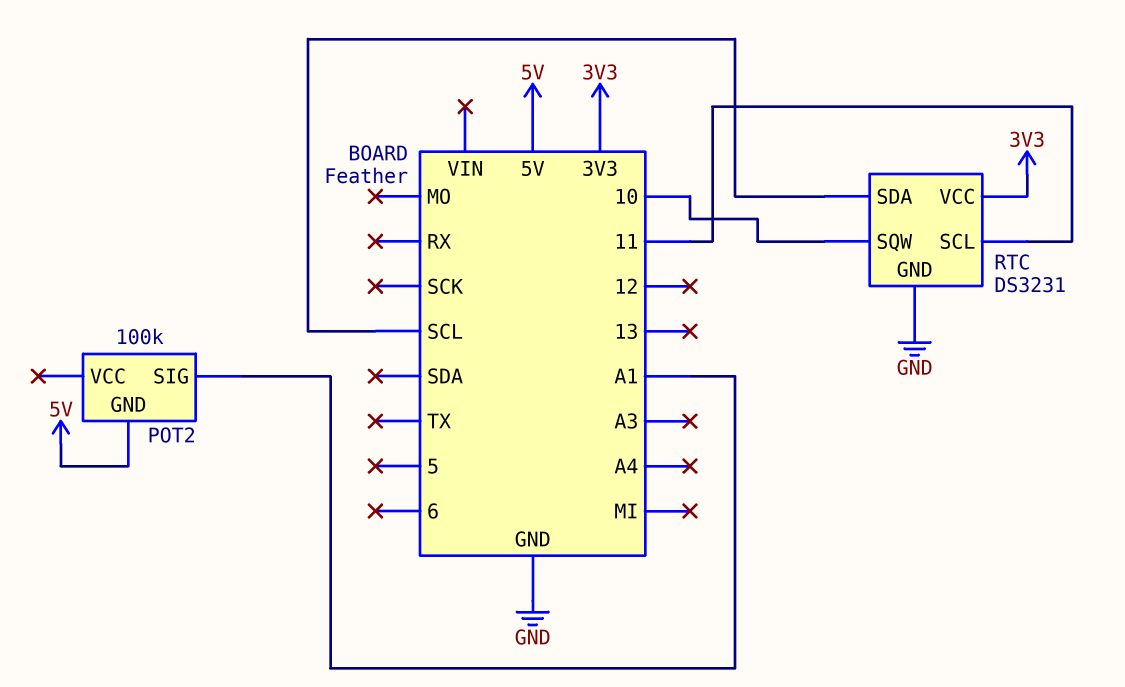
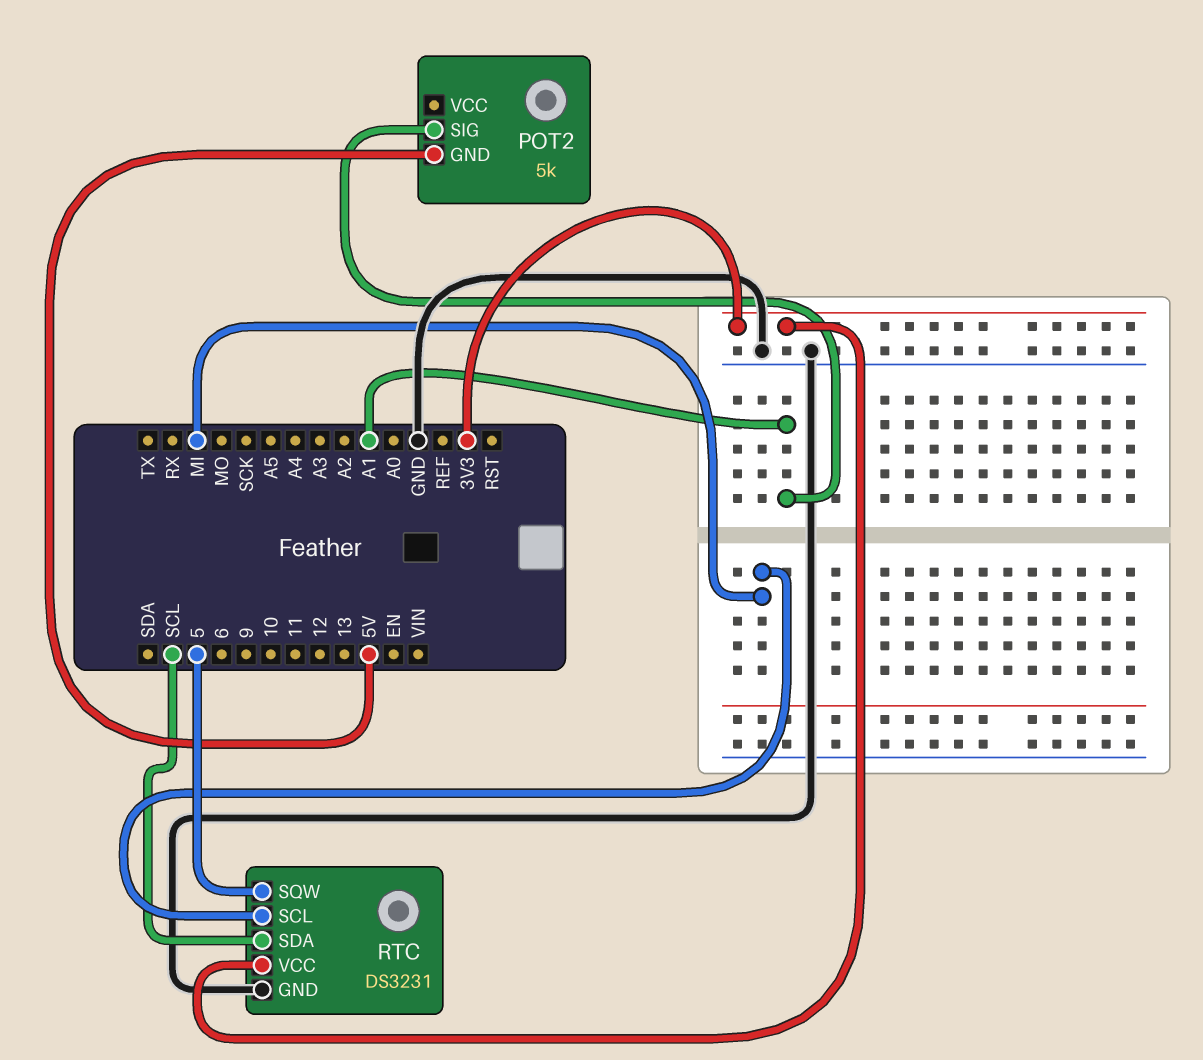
POT2: 100k -> 5k
RTC pin SCL: 11 -> MI
RTC pin SQW: 10 -> 5

